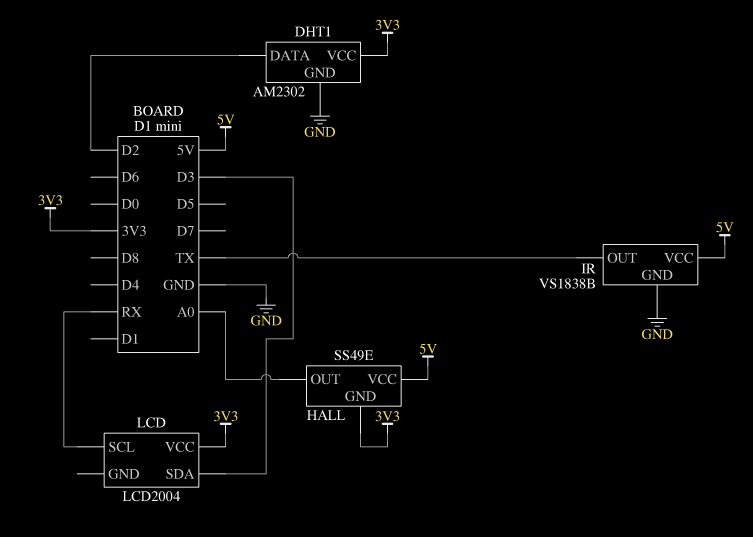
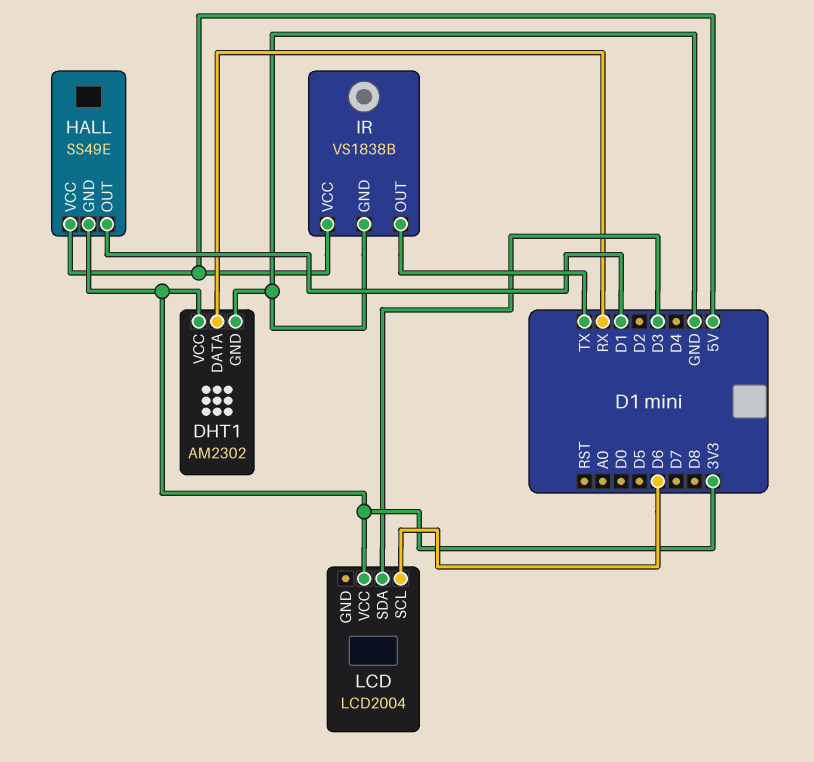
DHT1 pin DATA: D2 -> RX
HALL pin OUT: A0 -> D1
LCD pin SCL: RX -> D6

